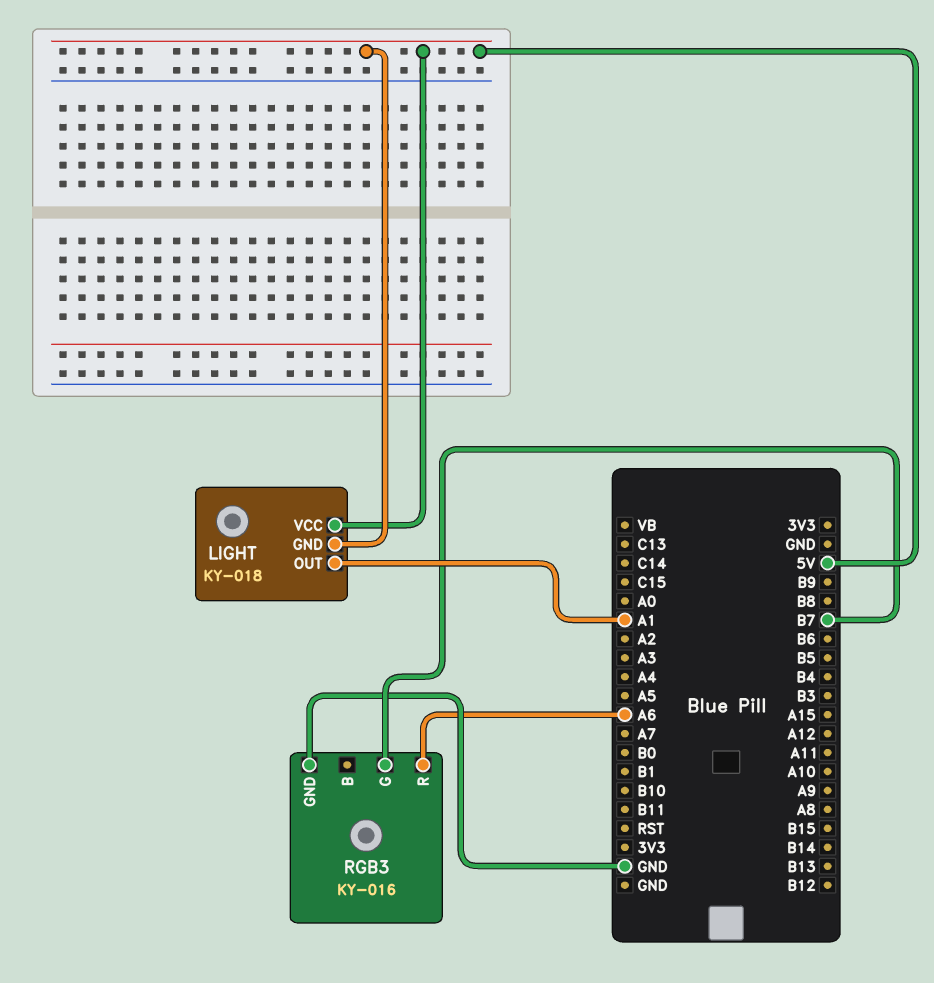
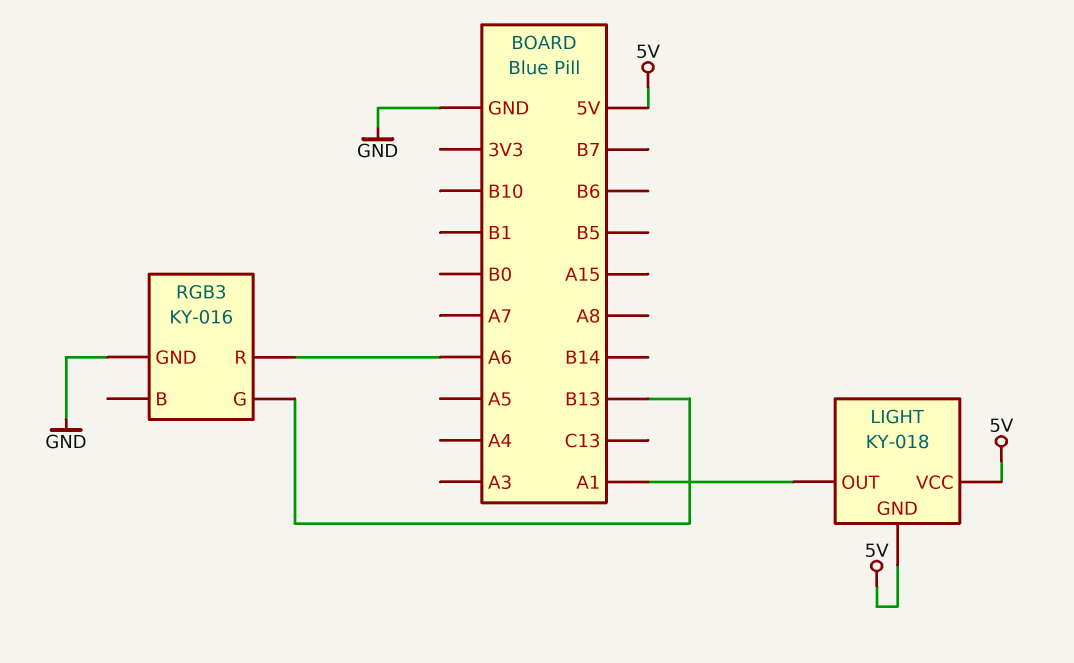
RGB3 pin G: B7 -> B13

